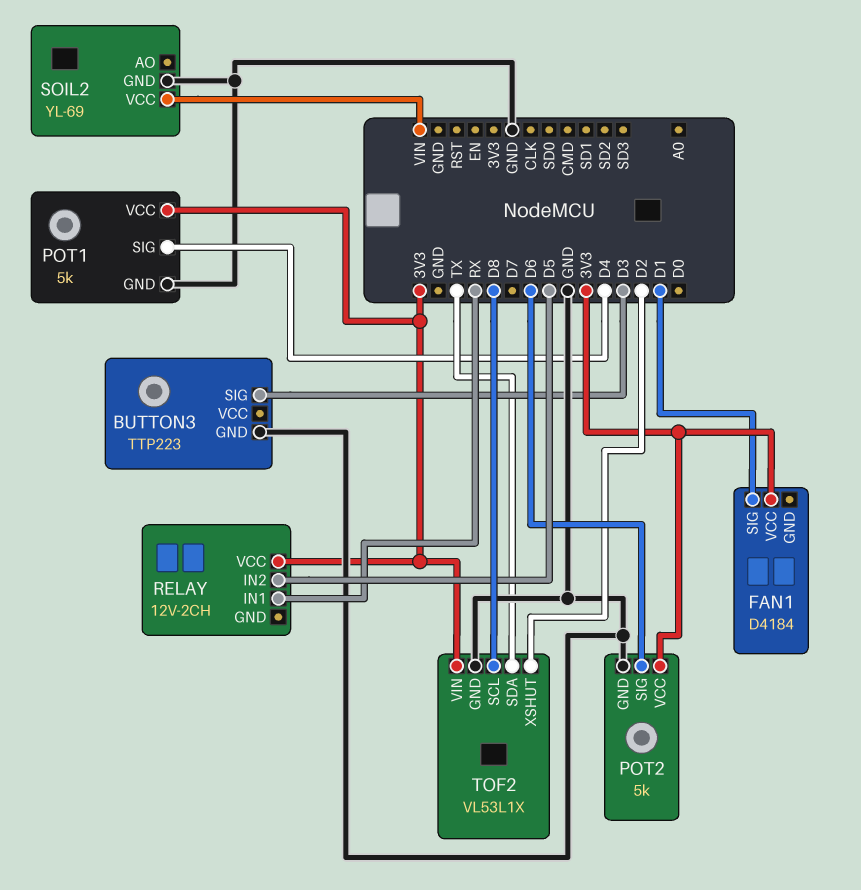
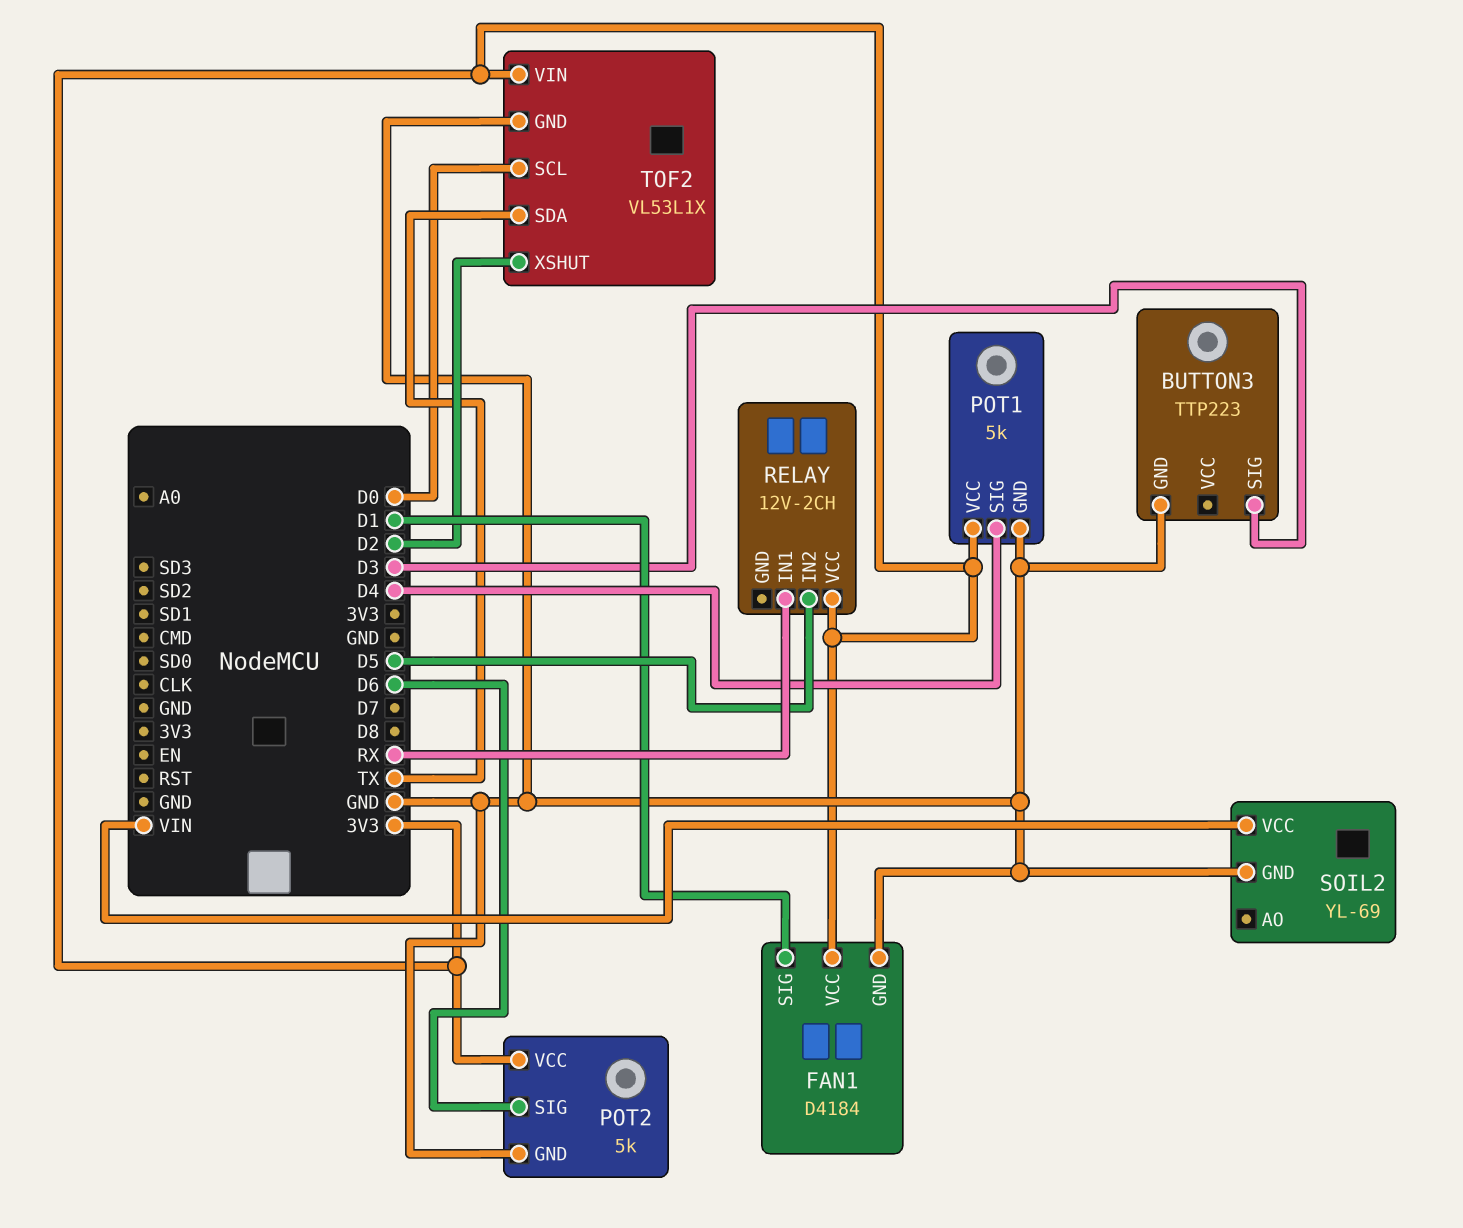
FAN1 pin GND: none -> GND
TOF2 pin SCL: D8 -> D0

